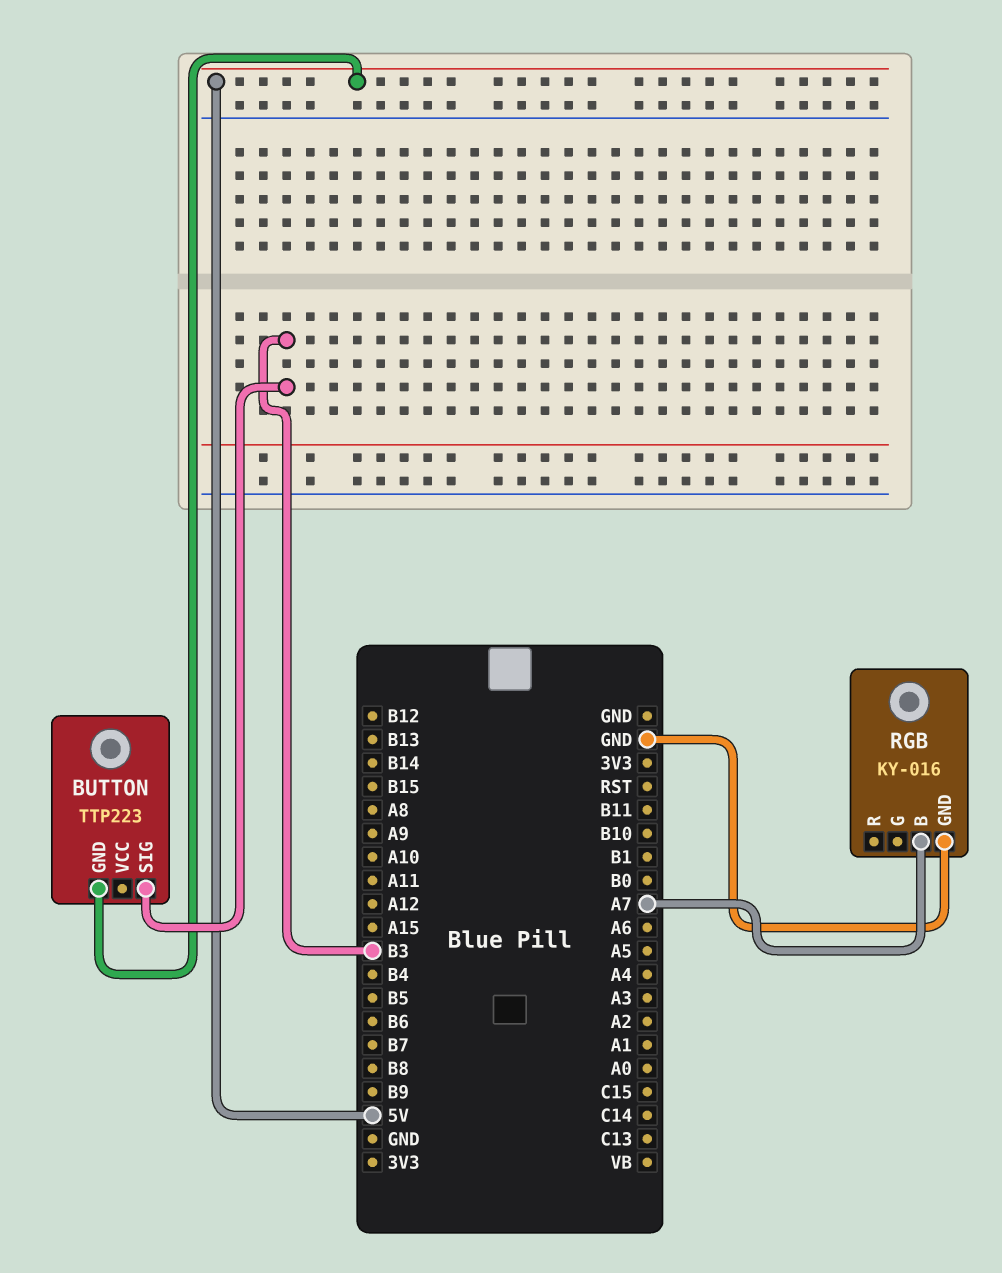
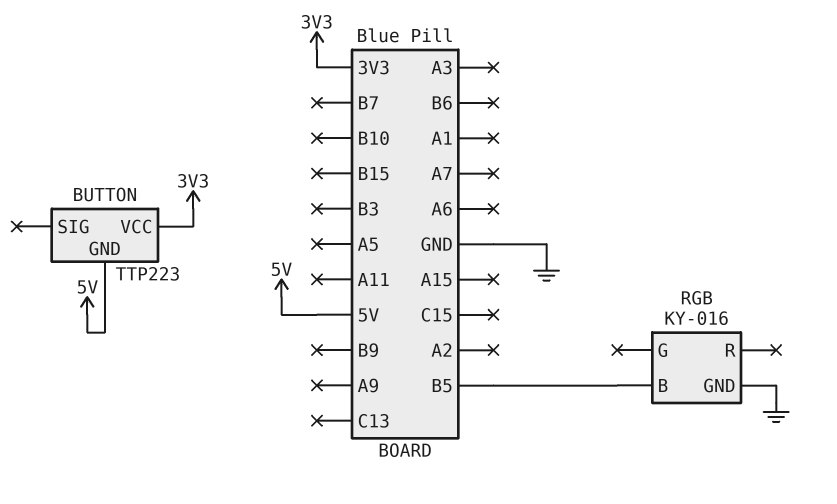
BUTTON pin SIG: B3 -> none
BUTTON pin VCC: none -> 3V3
RGB pin B: A7 -> B5

